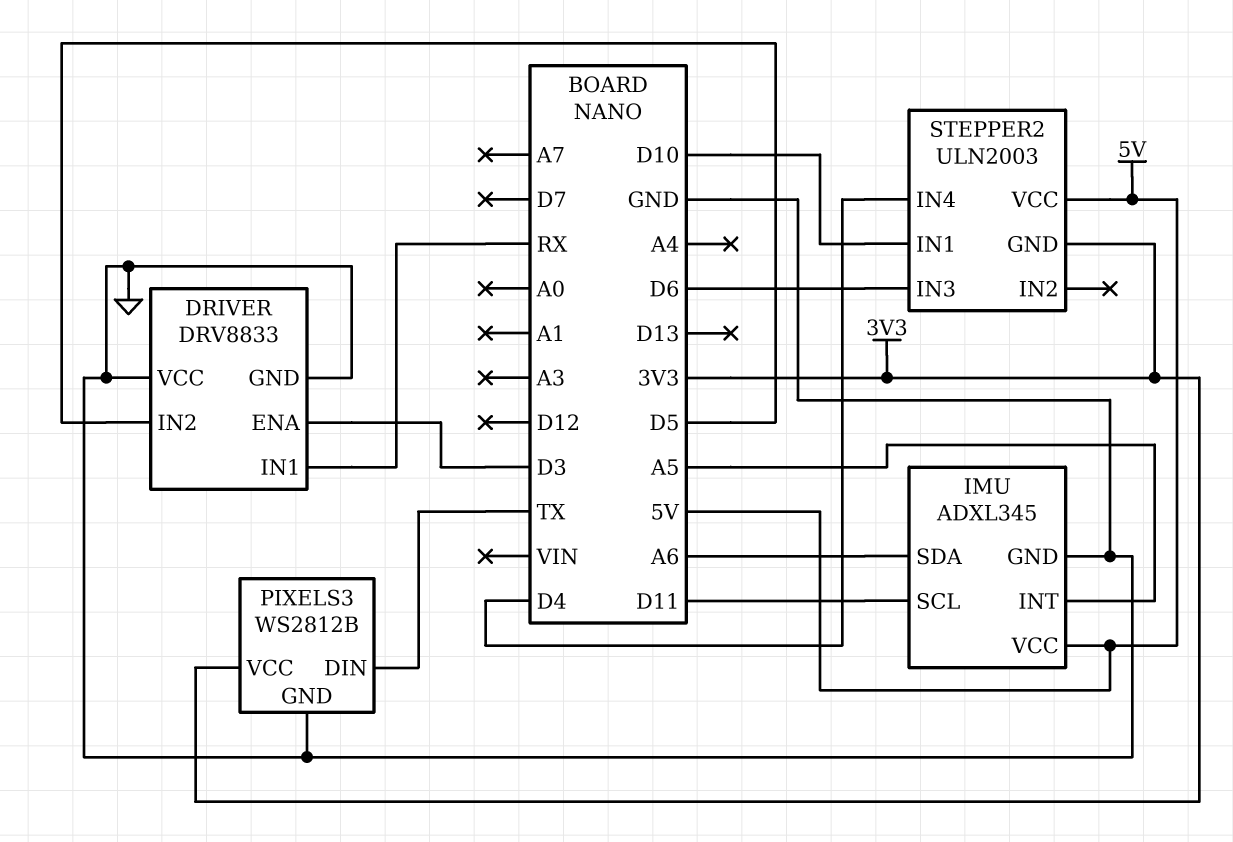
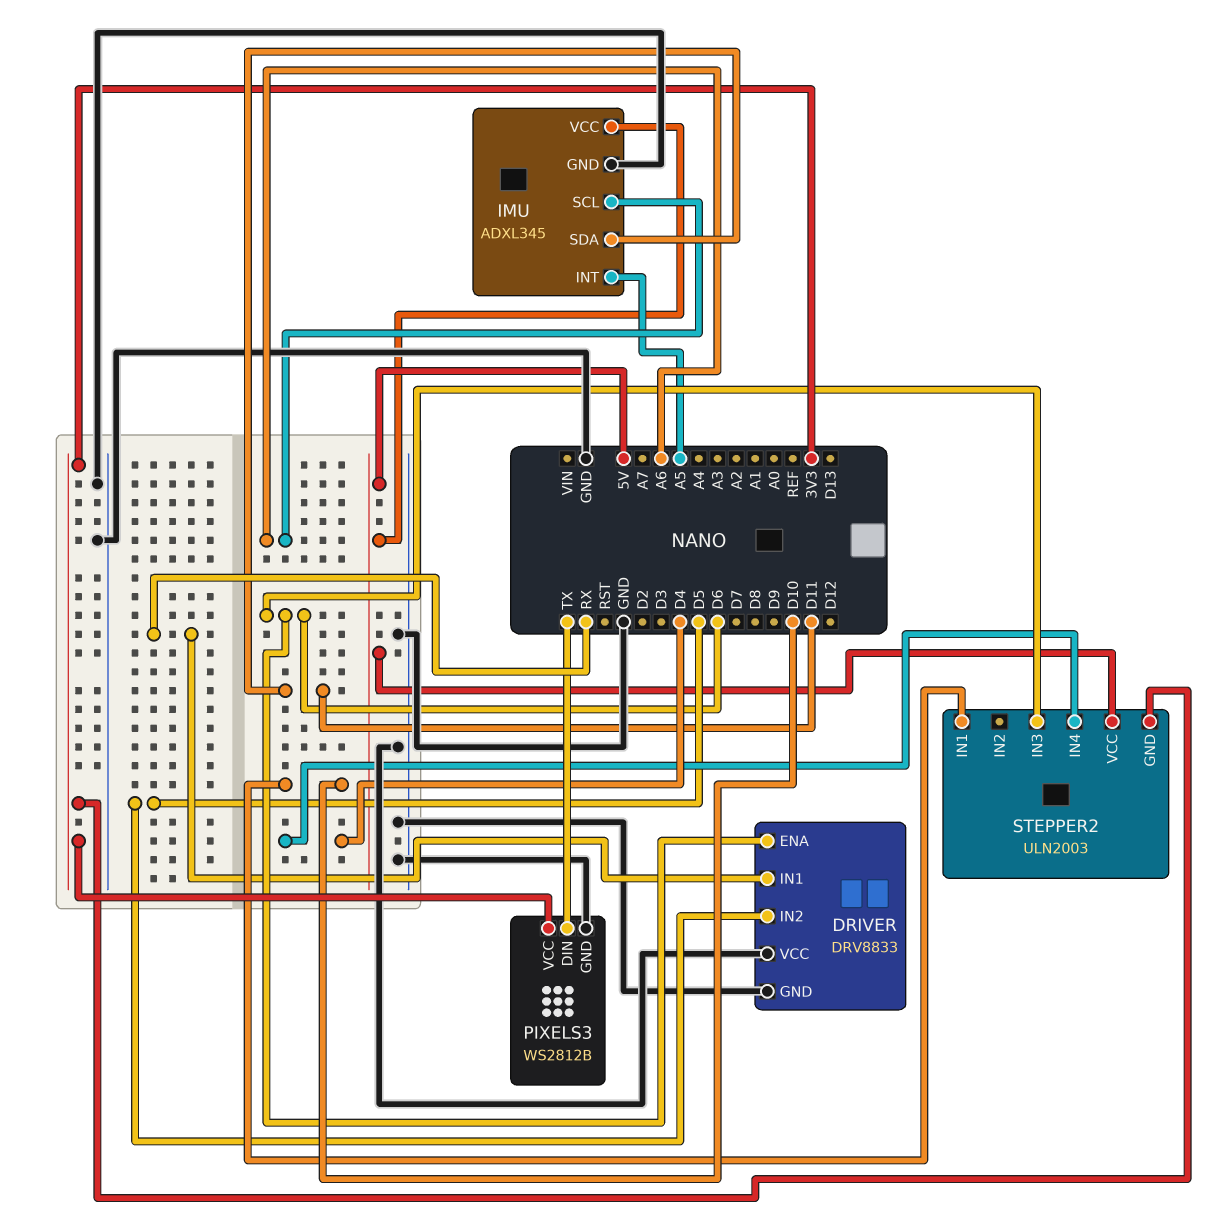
DRIVER pin ENA: D3 -> D6
IMU pin SCL: D11 -> A6
IMU pin SDA: A6 -> D11

